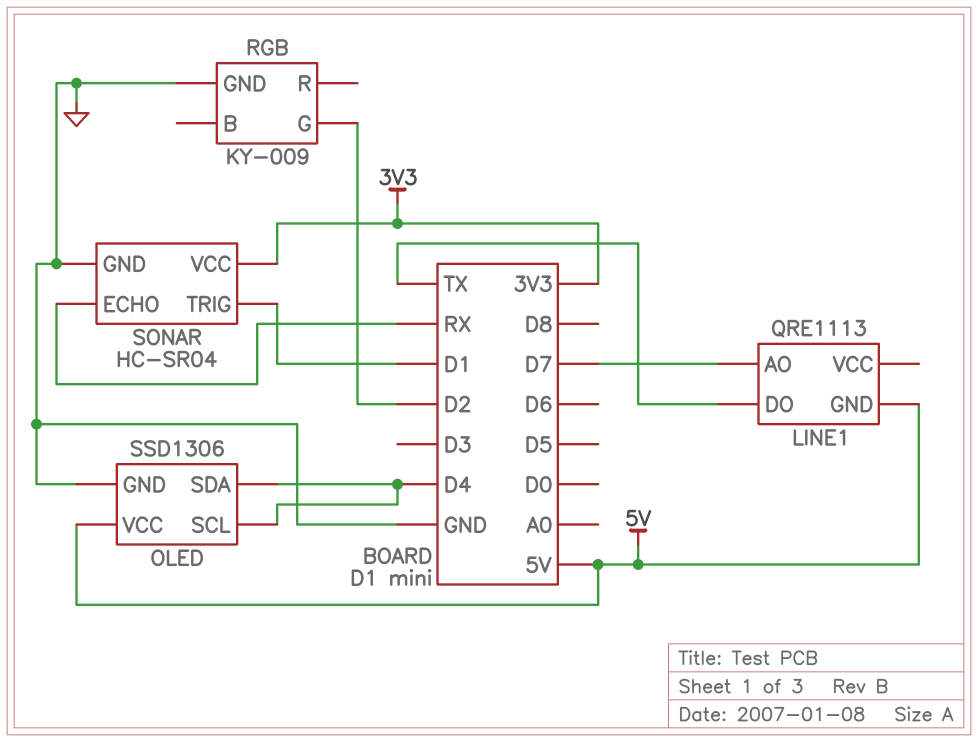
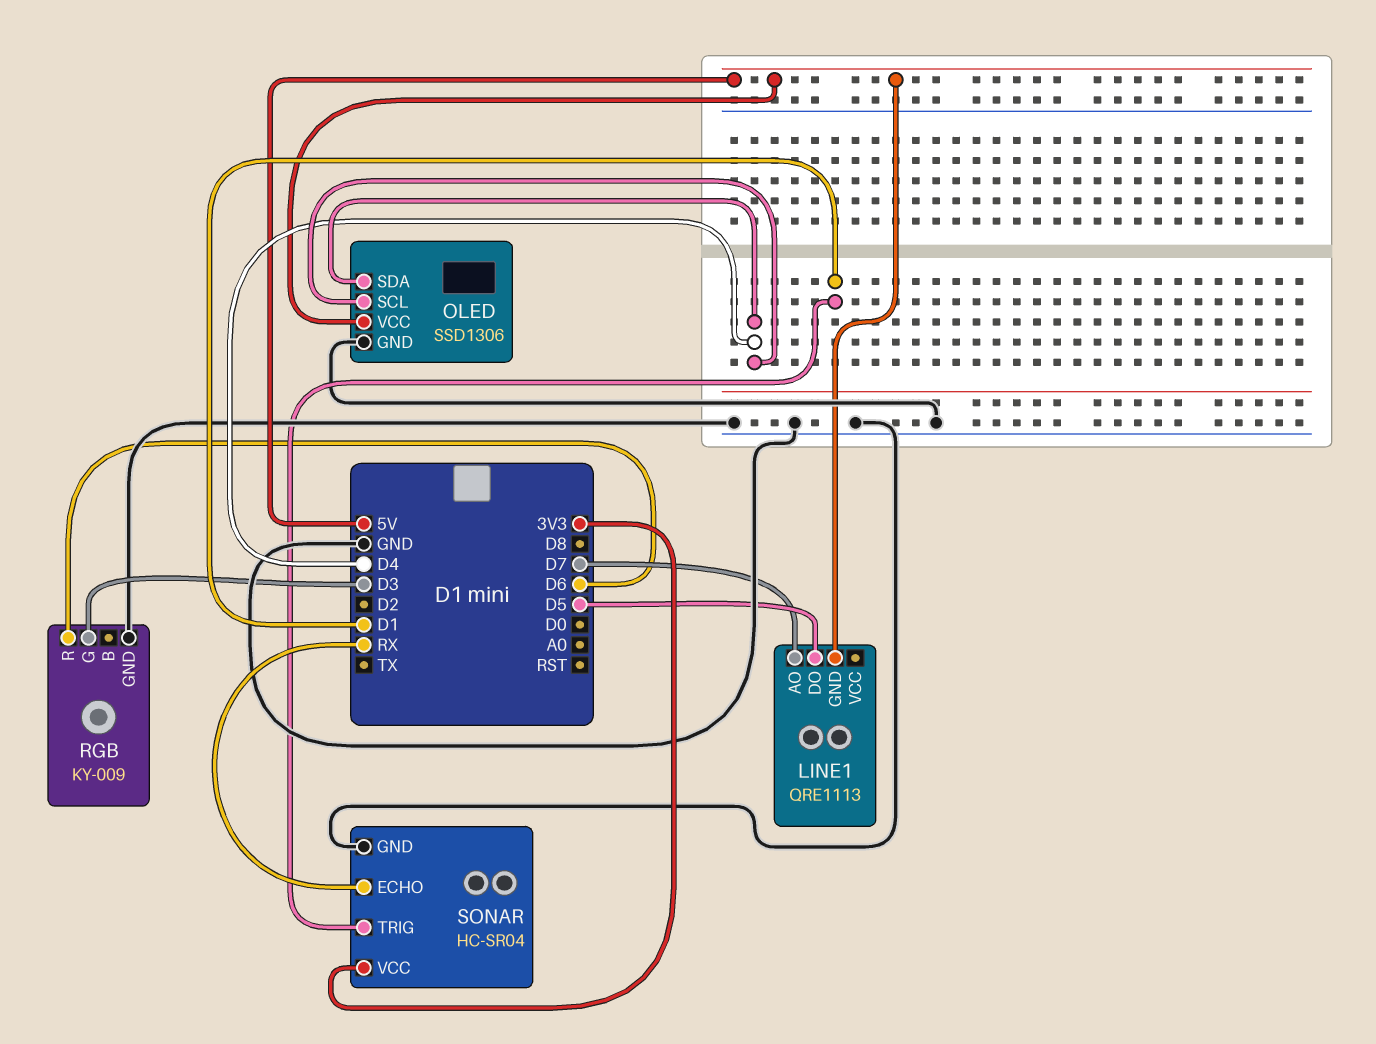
LINE1 pin DO: TX -> D5
RGB pin G: D2 -> D3
RGB pin R: none -> D6

